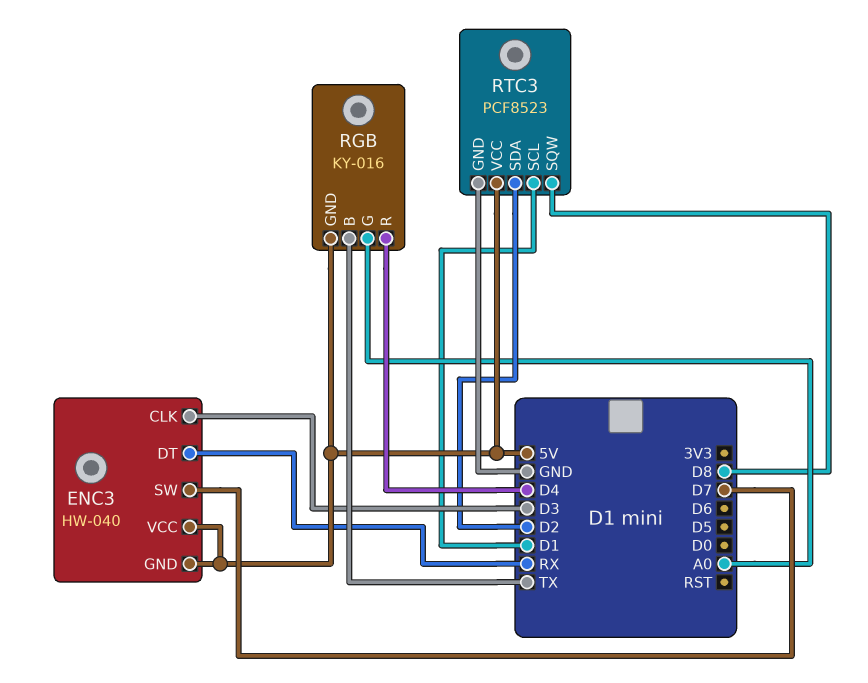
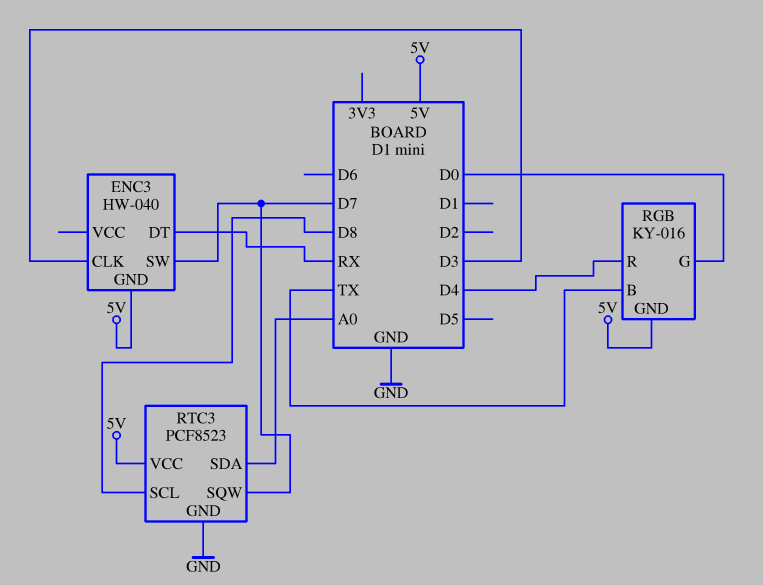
ENC3 pin VCC: 5V -> none
RGB pin G: A0 -> D0
RTC3 pin SCL: D1 -> D8
RTC3 pin SDA: D2 -> A0
RTC3 pin SQW: D8 -> D7

